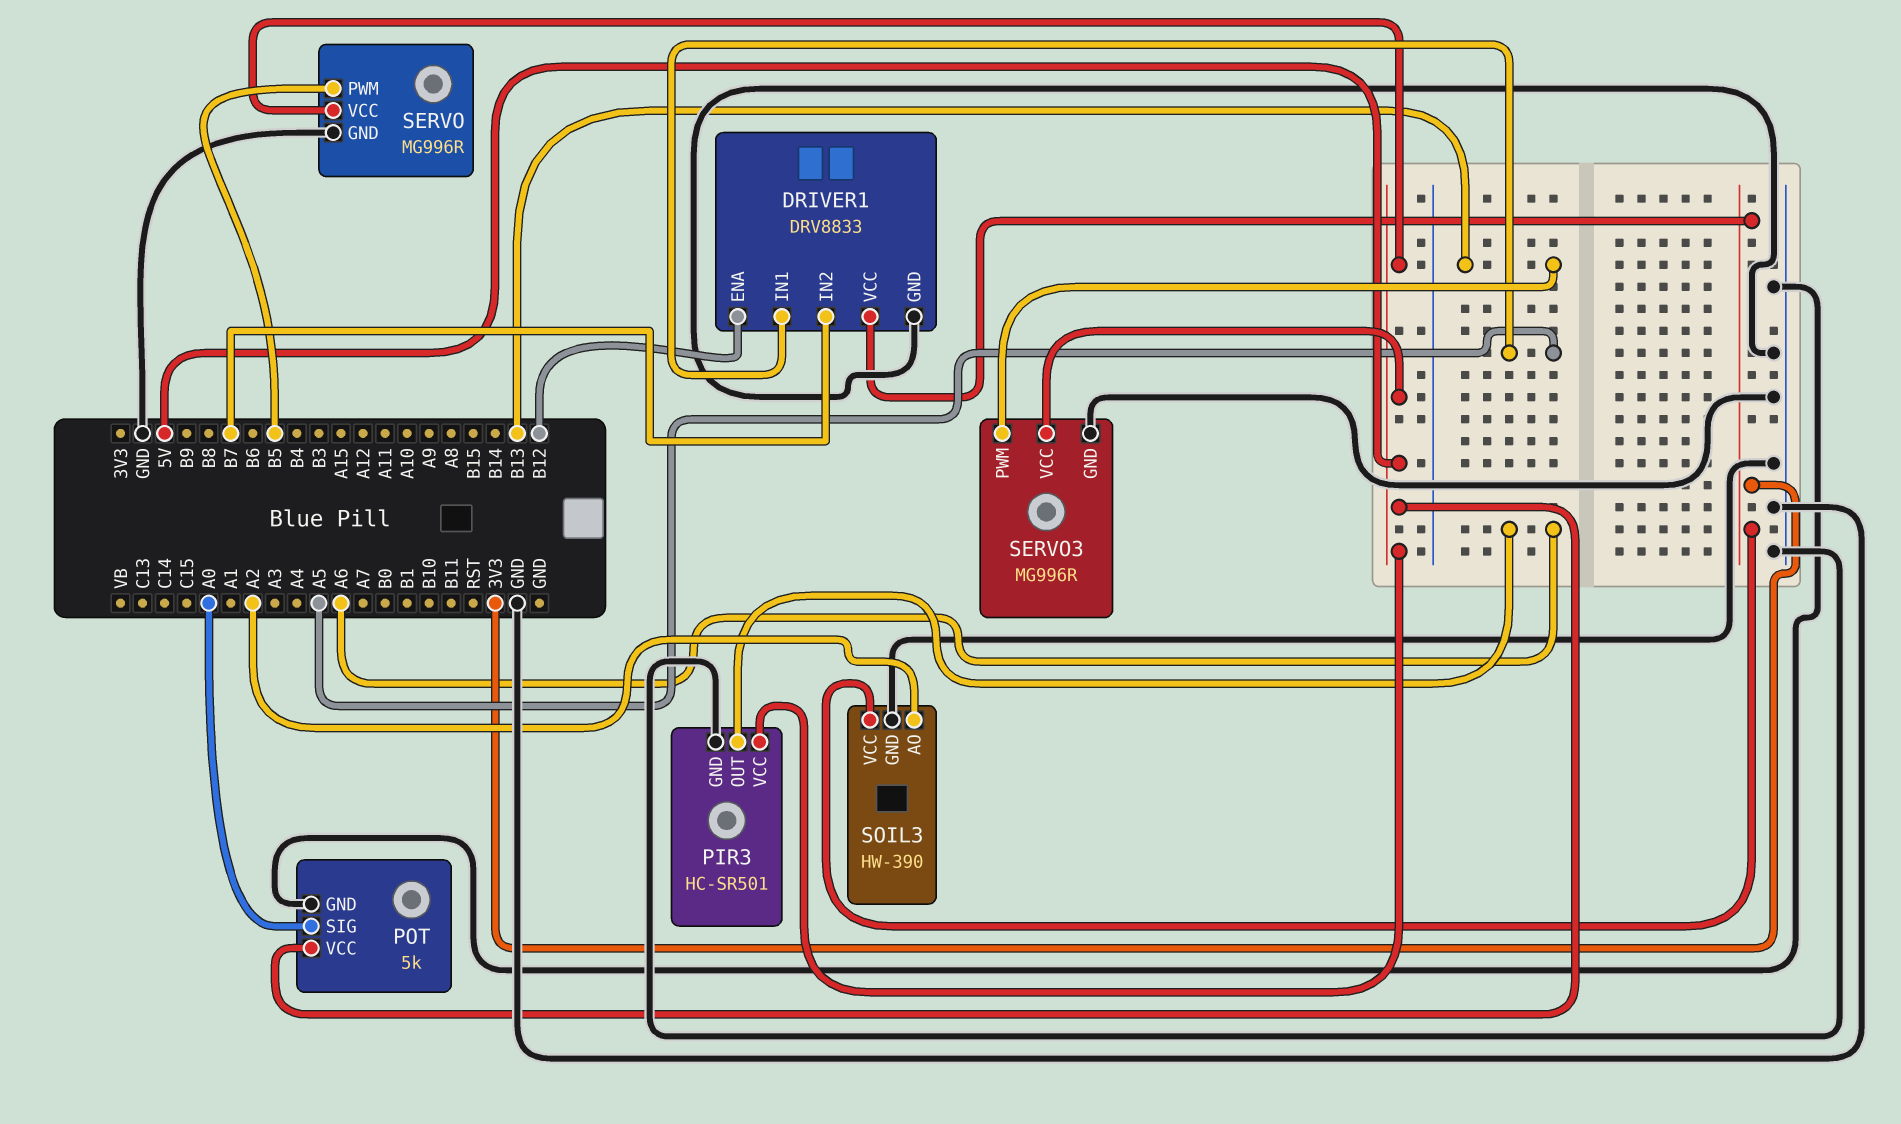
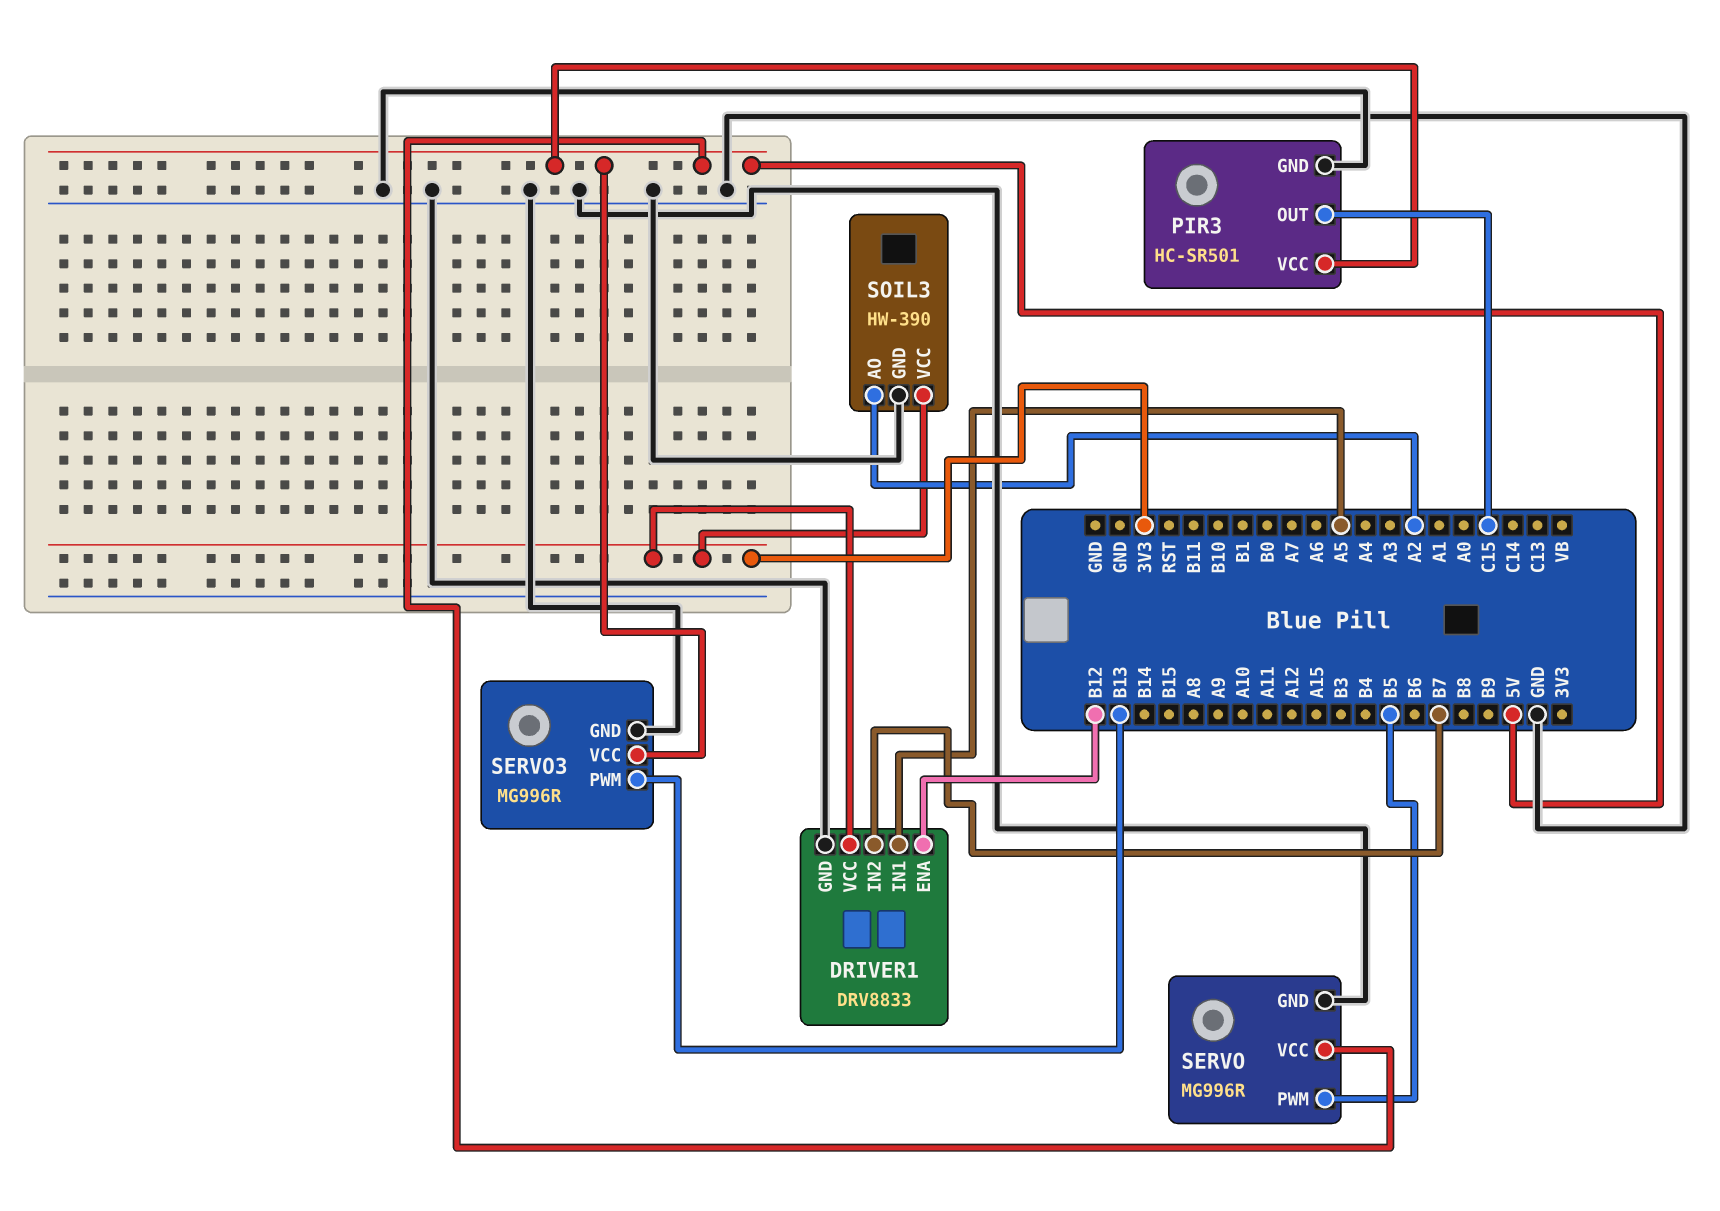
PIR3 pin OUT: A6 -> C15
POT: 5k -> none
POT pin GND: GND -> none
POT pin SIG: A0 -> none
POT pin VCC: 5V -> none

